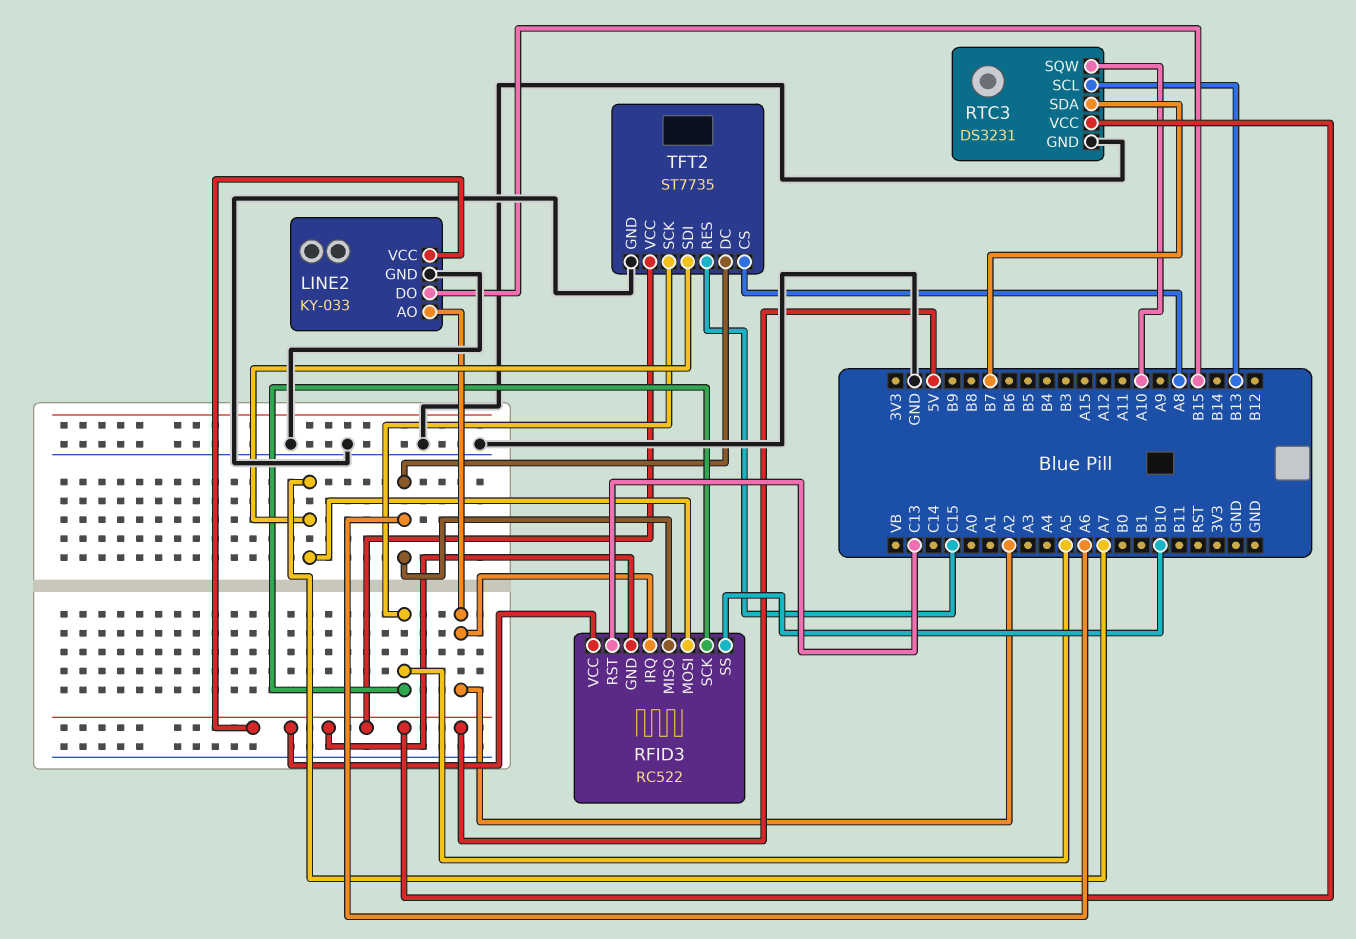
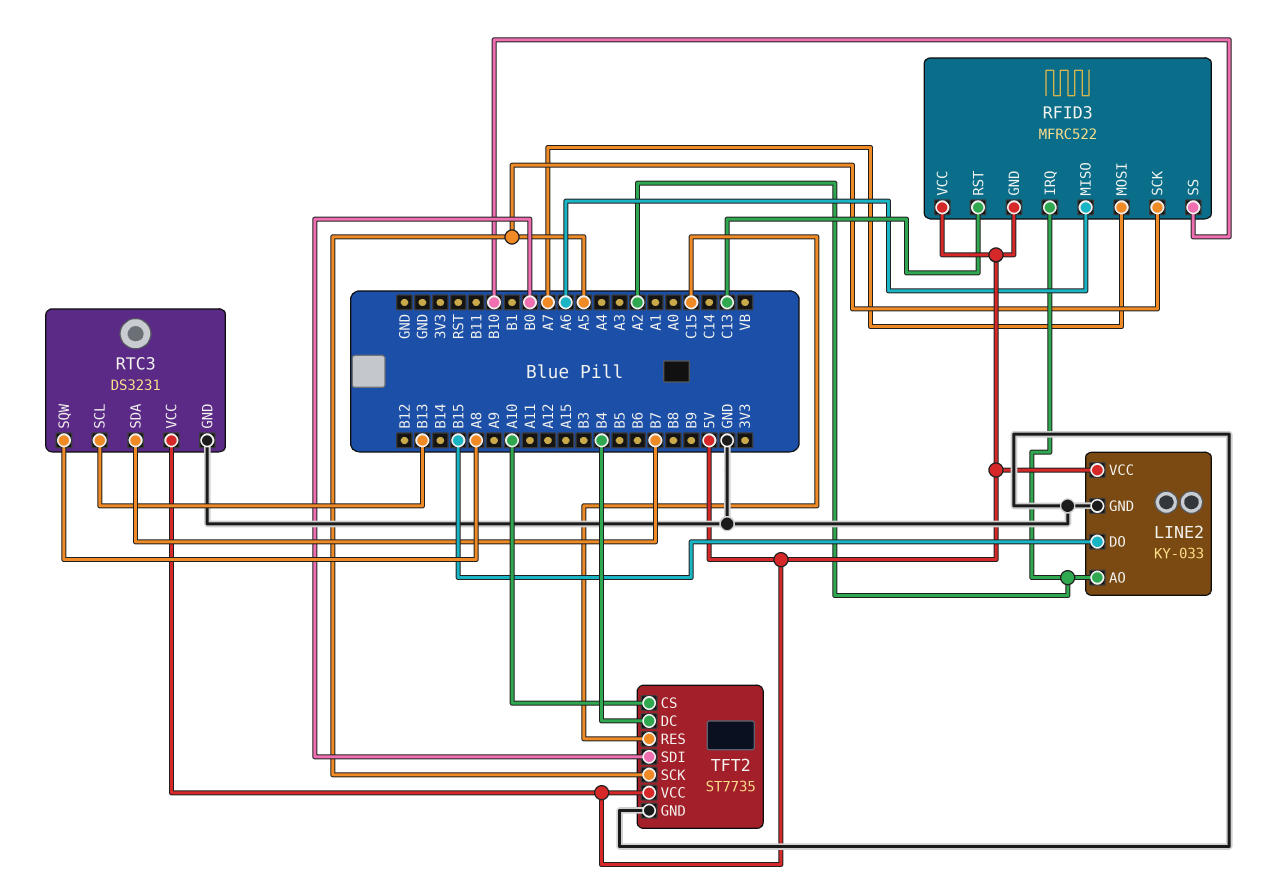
RFID3: RC522 -> MFRC522
RTC3 pin SQW: A10 -> A8
TFT2 pin CS: A8 -> A10
TFT2 pin DC: A6 -> B4
TFT2 pin SDI: A7 -> B0

